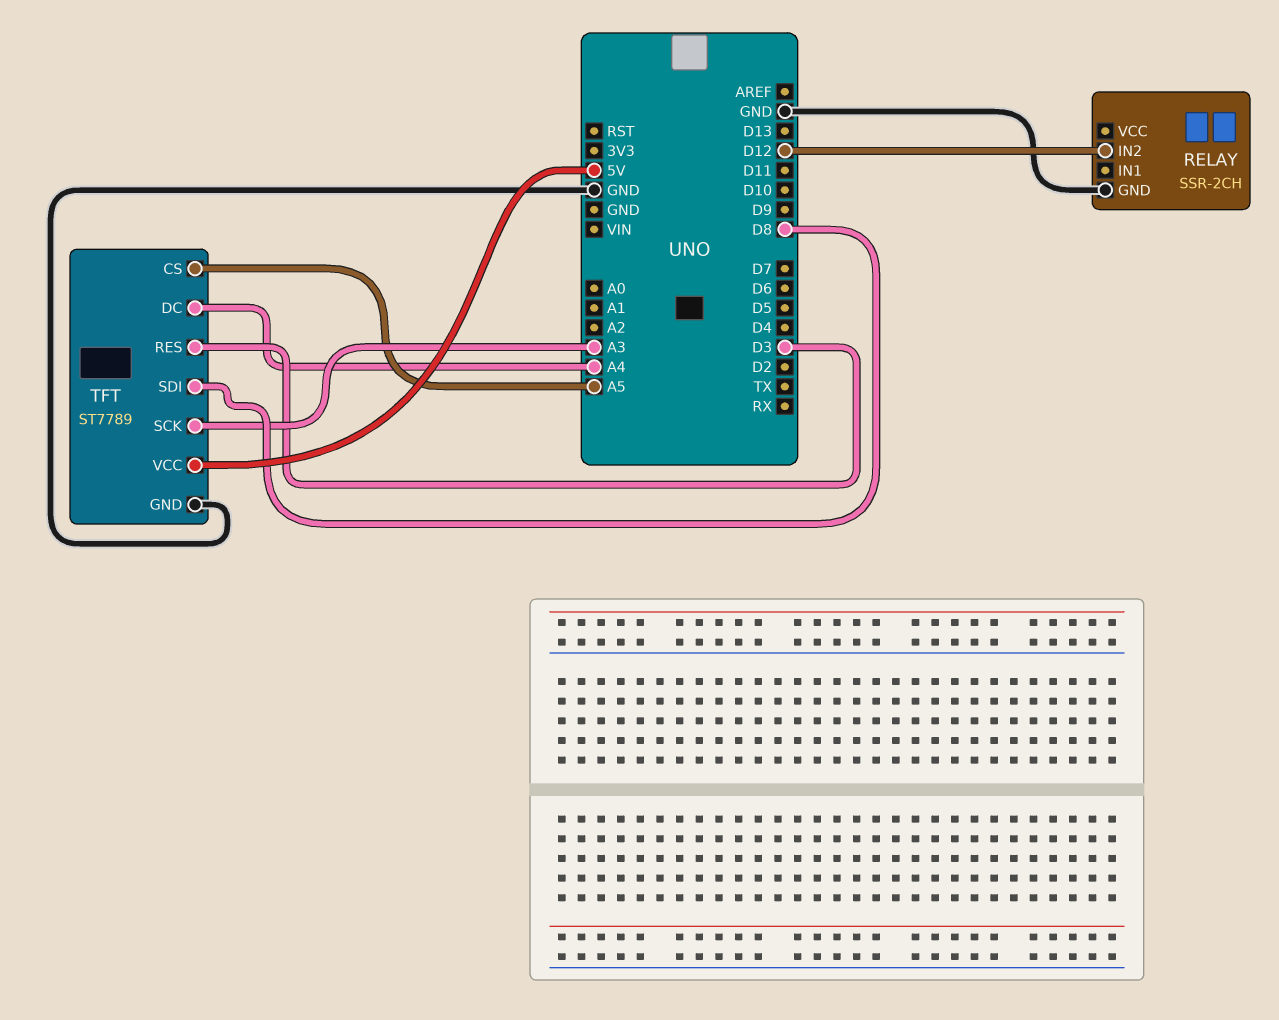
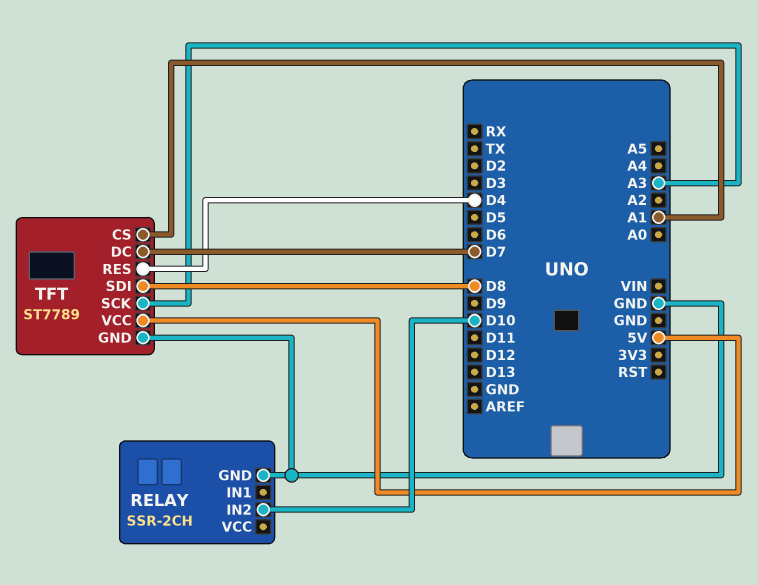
RELAY pin IN2: D12 -> D10
TFT pin CS: A5 -> A1
TFT pin DC: A4 -> D7
TFT pin RES: D3 -> D4

